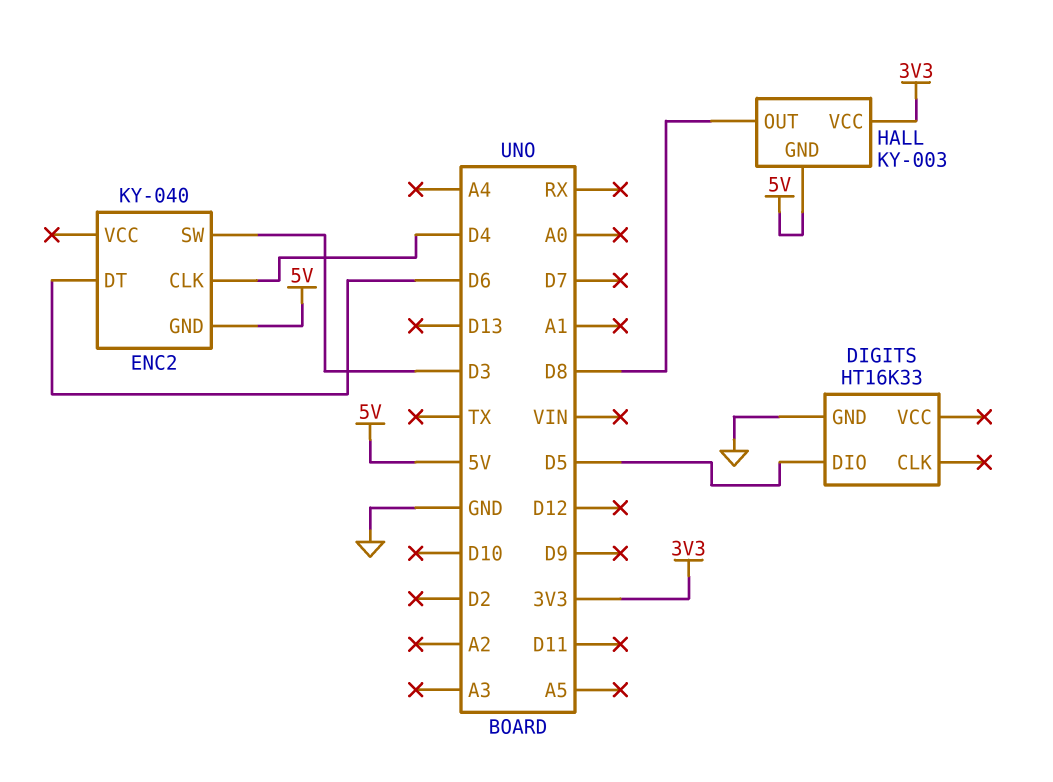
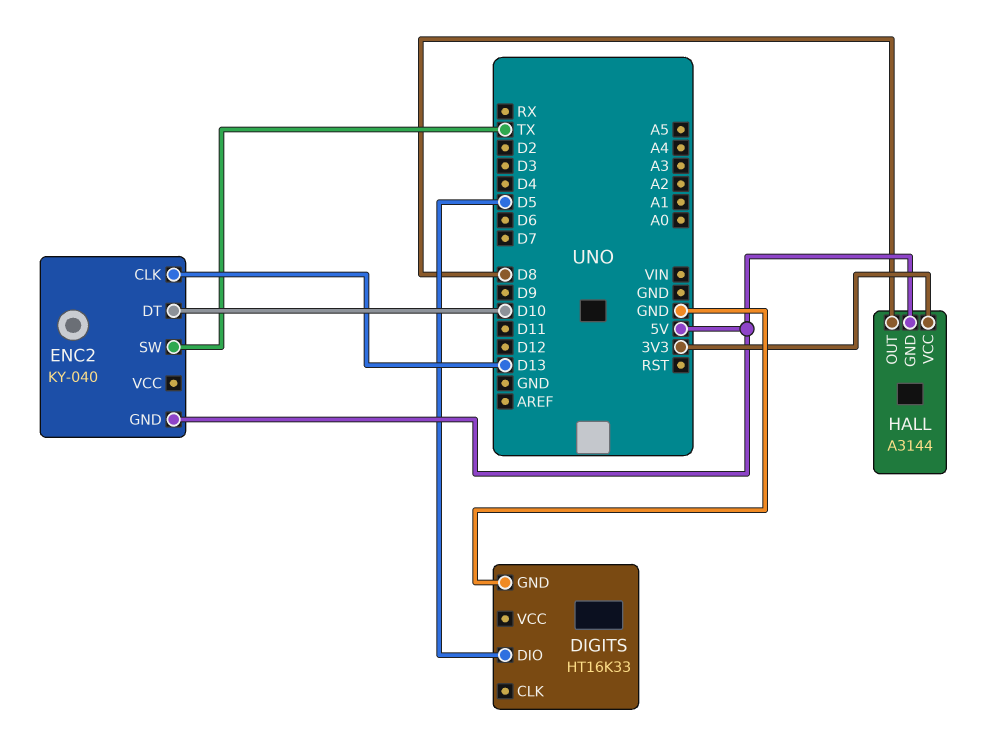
ENC2 pin CLK: D4 -> D13
ENC2 pin DT: D6 -> D10
ENC2 pin SW: D3 -> TX
HALL: KY-003 -> A3144

